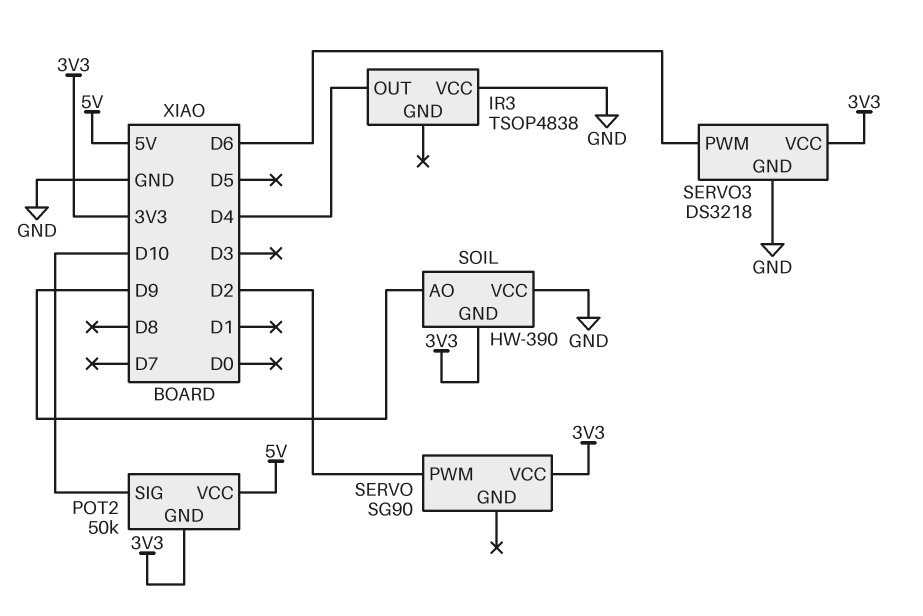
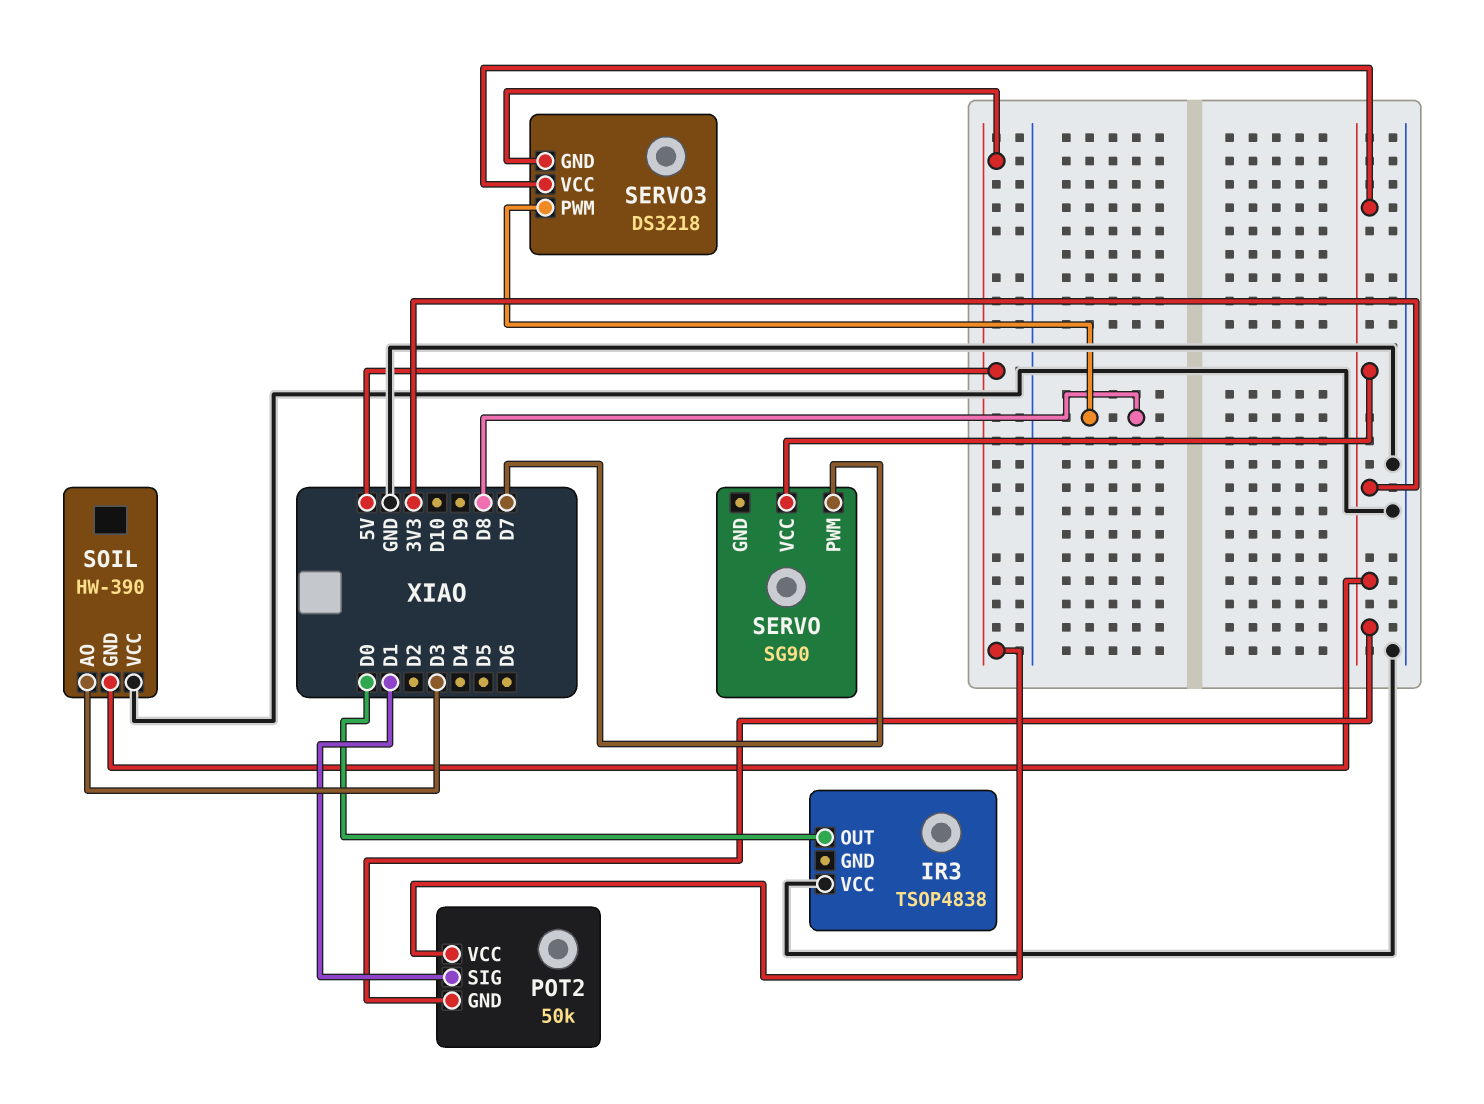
IR3 pin OUT: D4 -> D0
POT2 pin SIG: D10 -> D1
SERVO pin PWM: D2 -> D7
SERVO3 pin GND: GND -> 5V
SERVO3 pin PWM: D6 -> D8
SOIL pin AO: D9 -> D3

